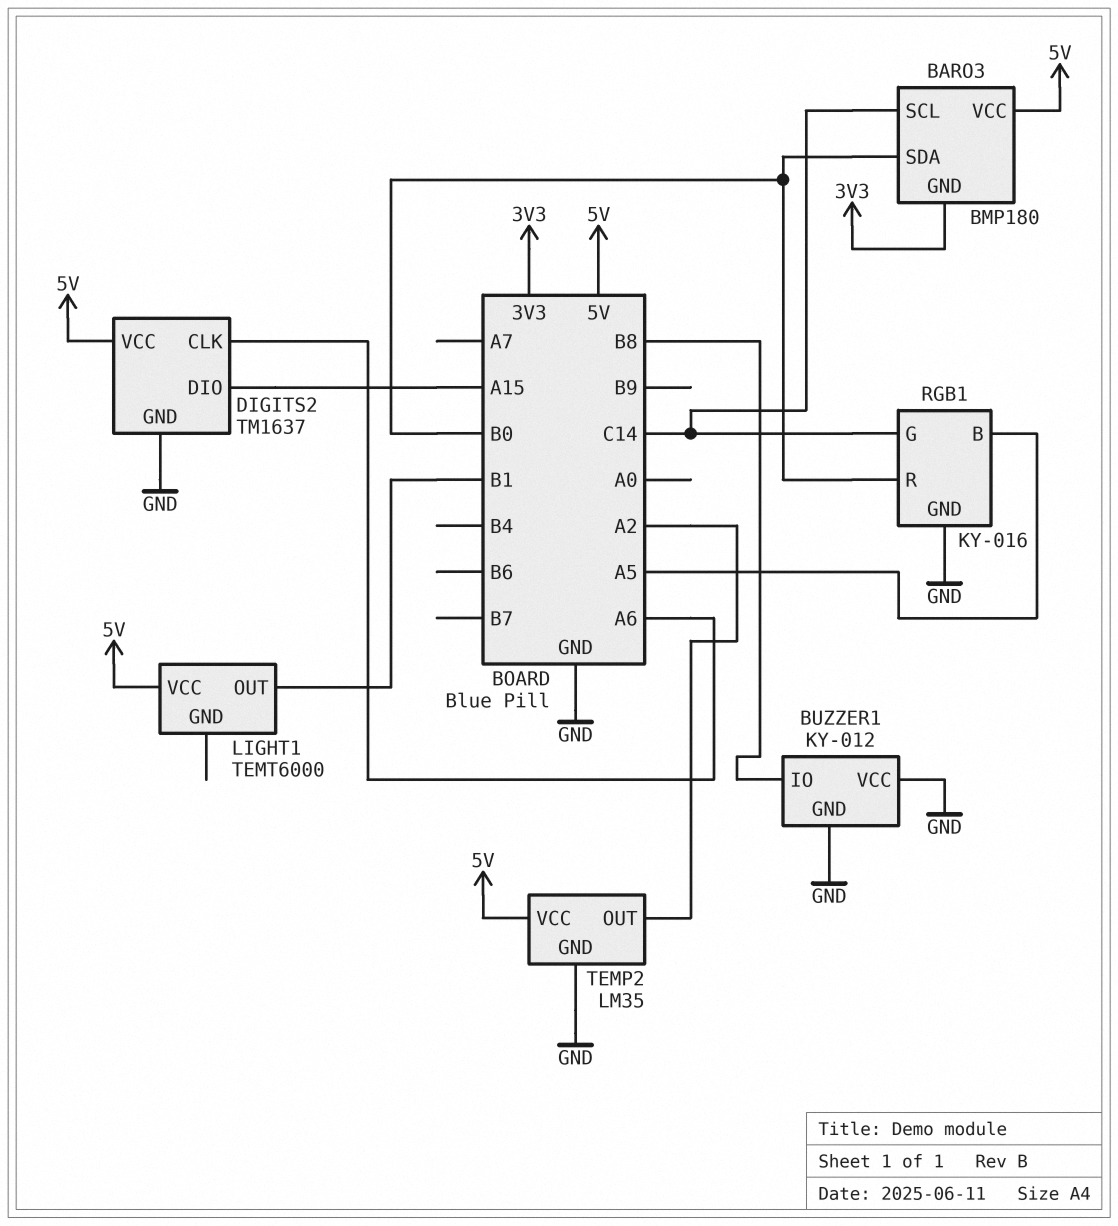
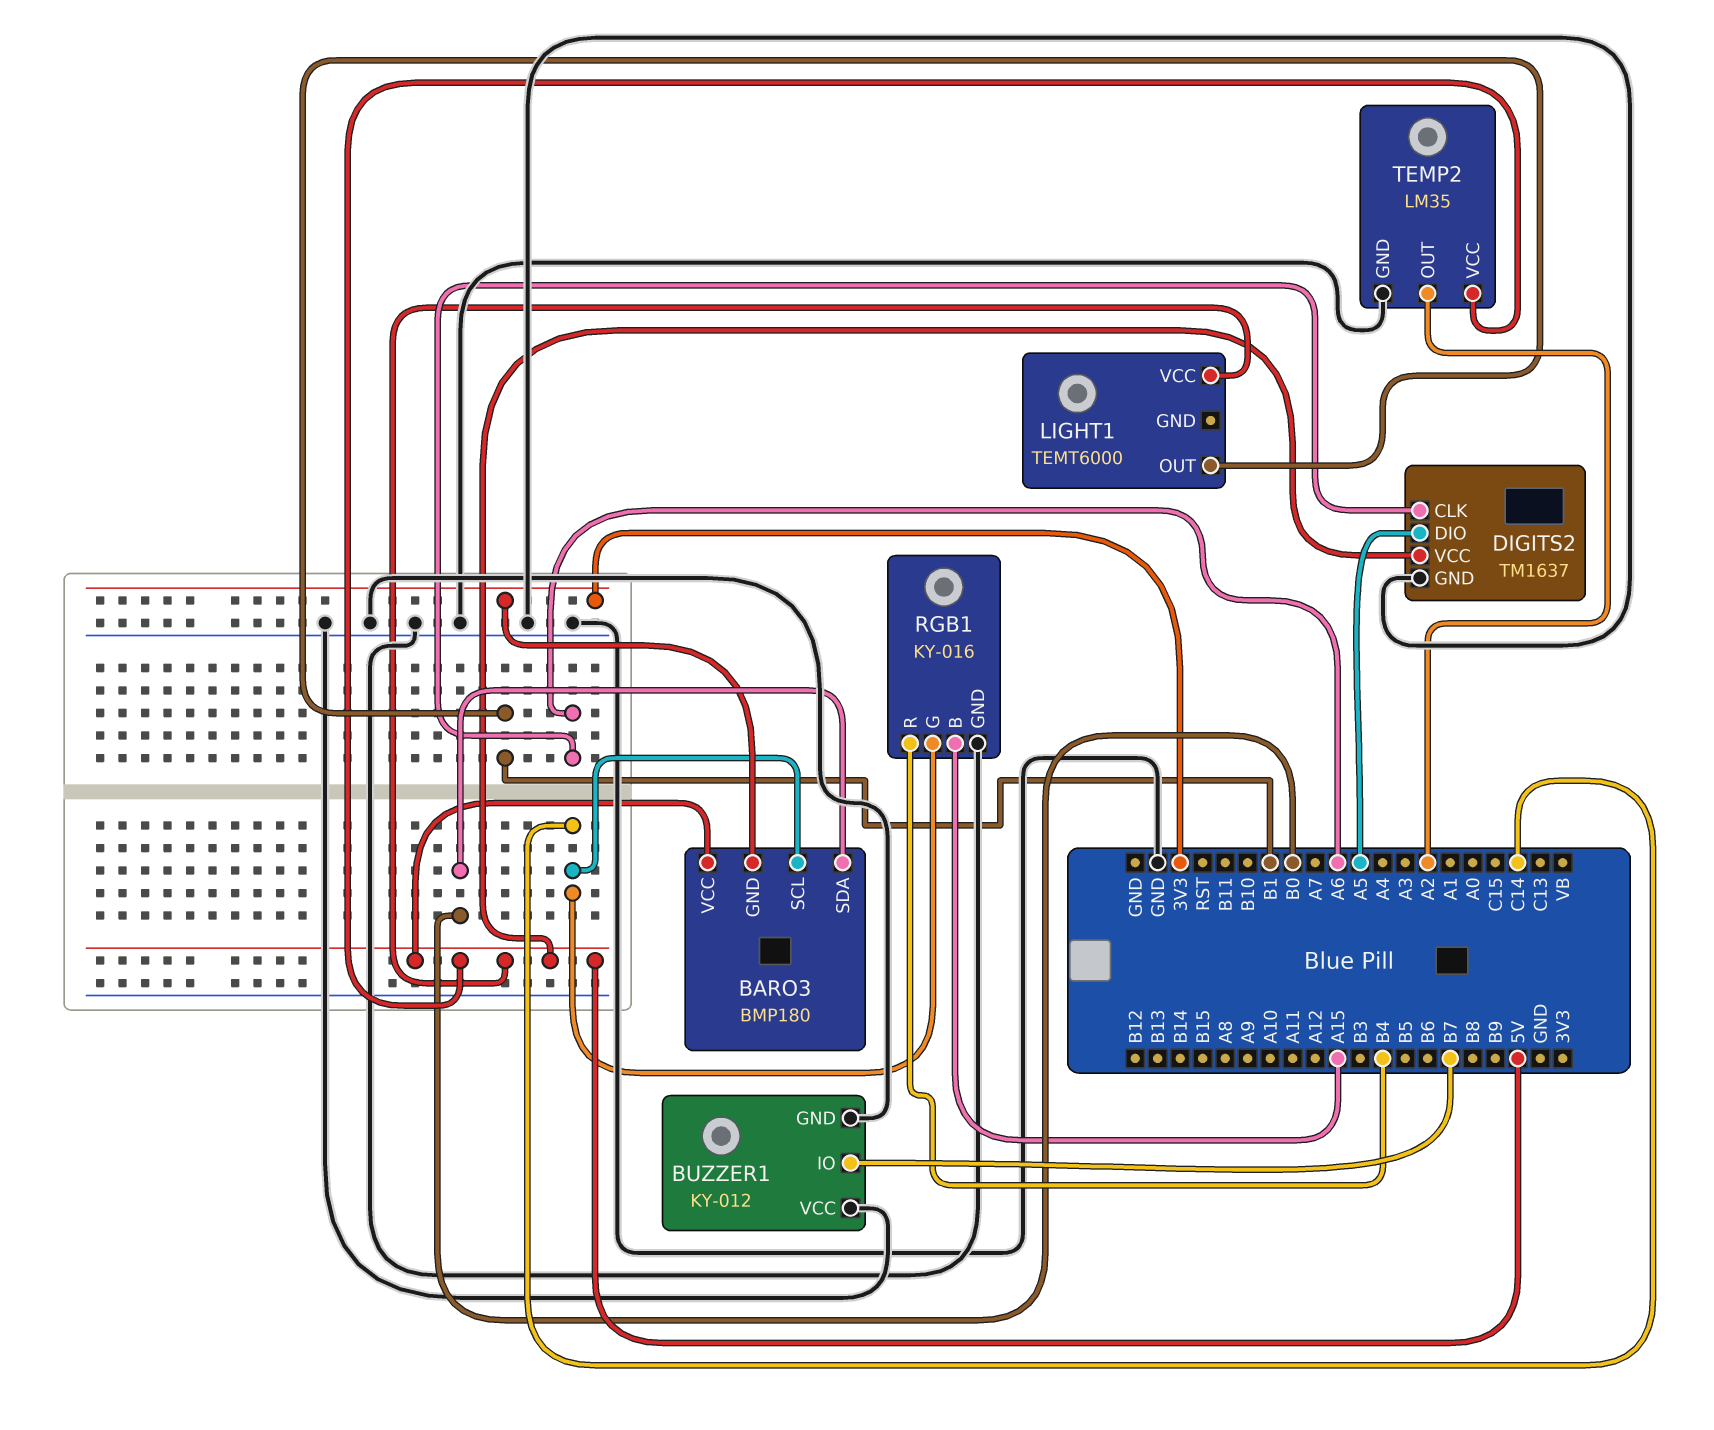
BUZZER1 pin IO: B8 -> B7
DIGITS2 pin DIO: A15 -> A5
RGB1 pin B: A5 -> A15
RGB1 pin R: B0 -> B4

